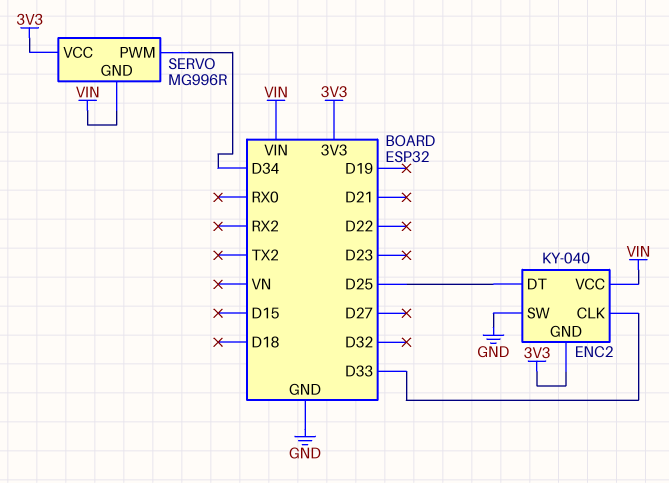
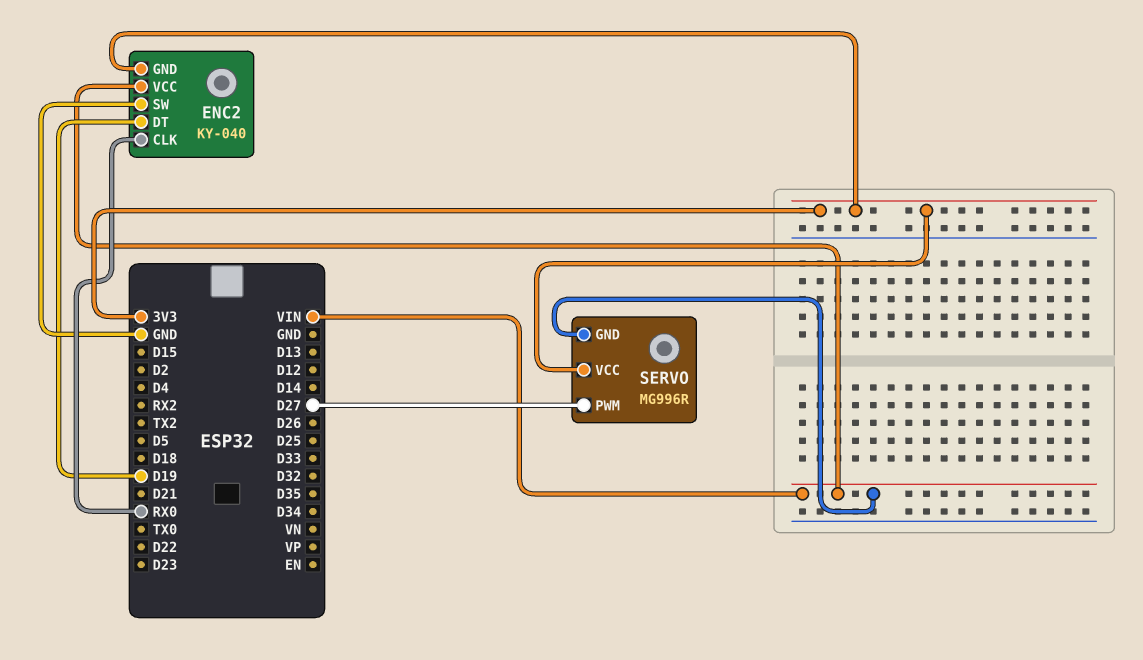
ENC2 pin CLK: D33 -> RX0
ENC2 pin DT: D25 -> D19
SERVO pin PWM: D34 -> D27

